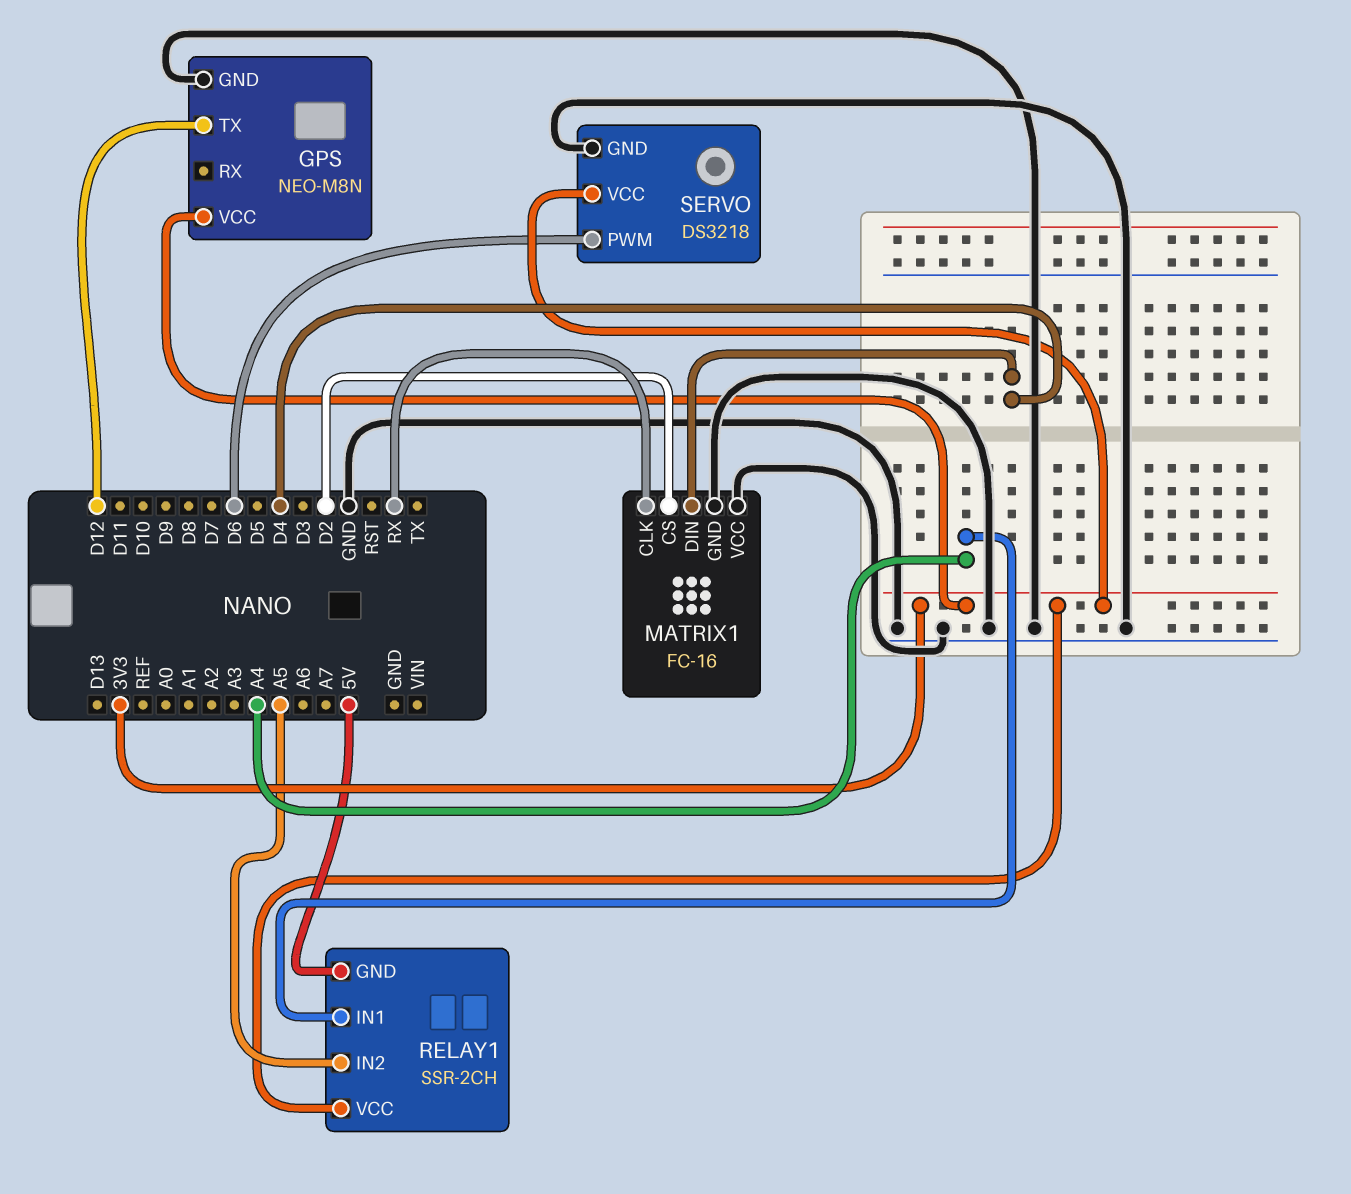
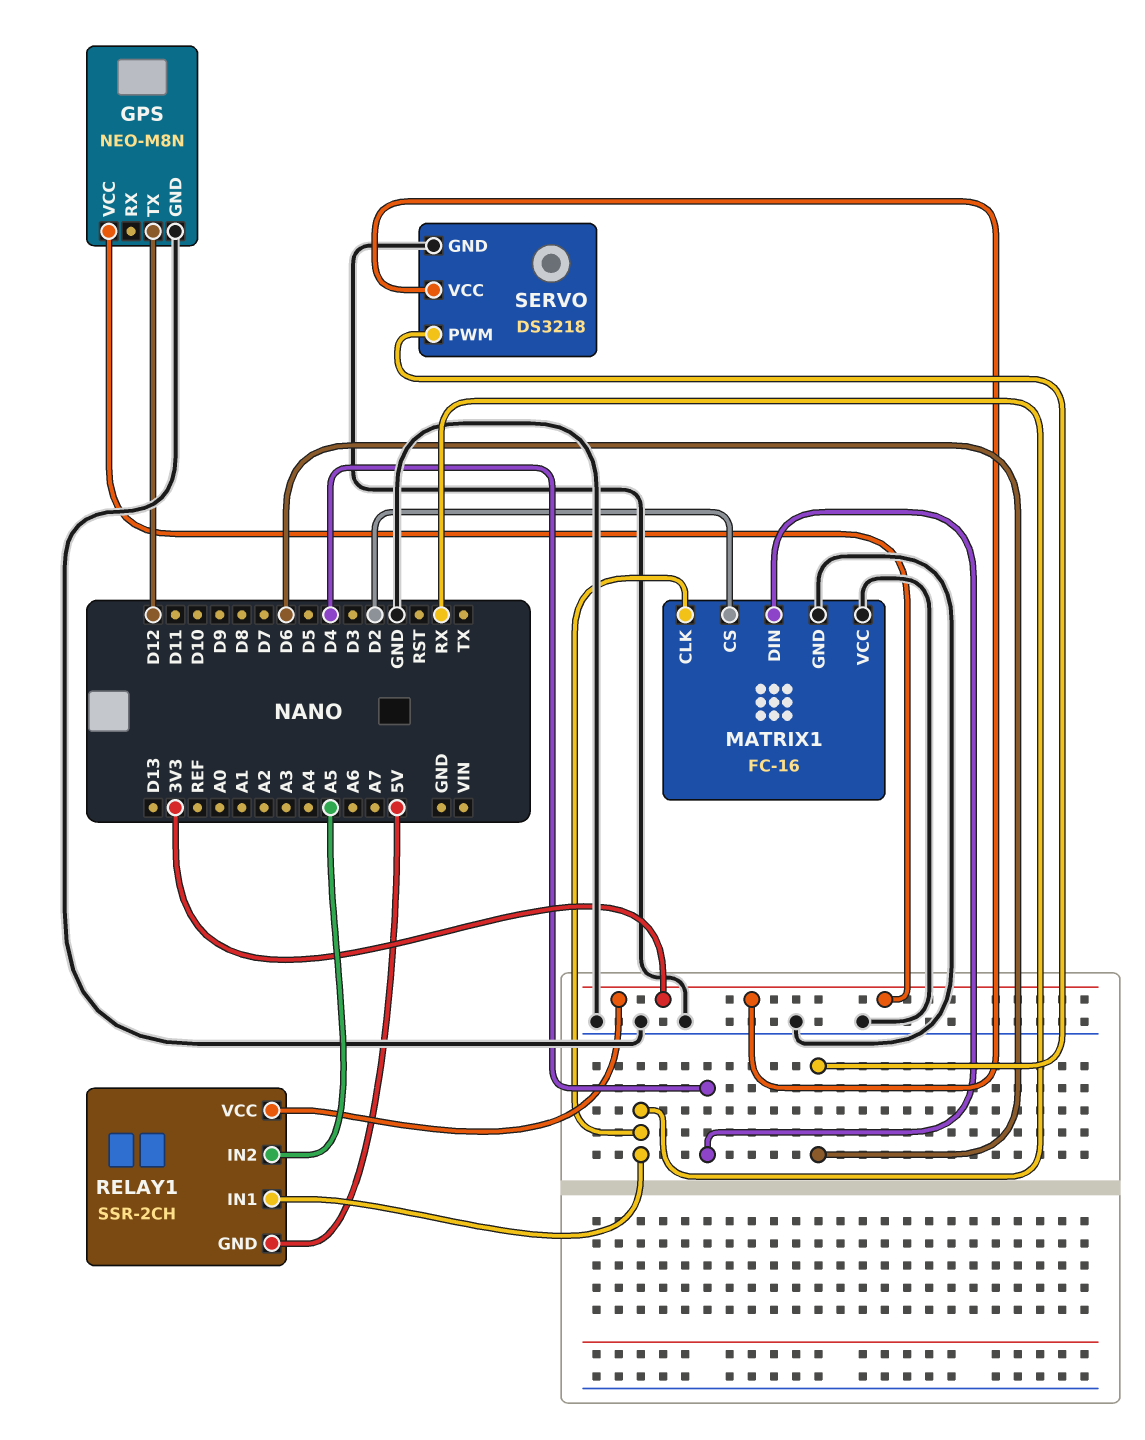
RELAY1 pin IN1: A4 -> RX

